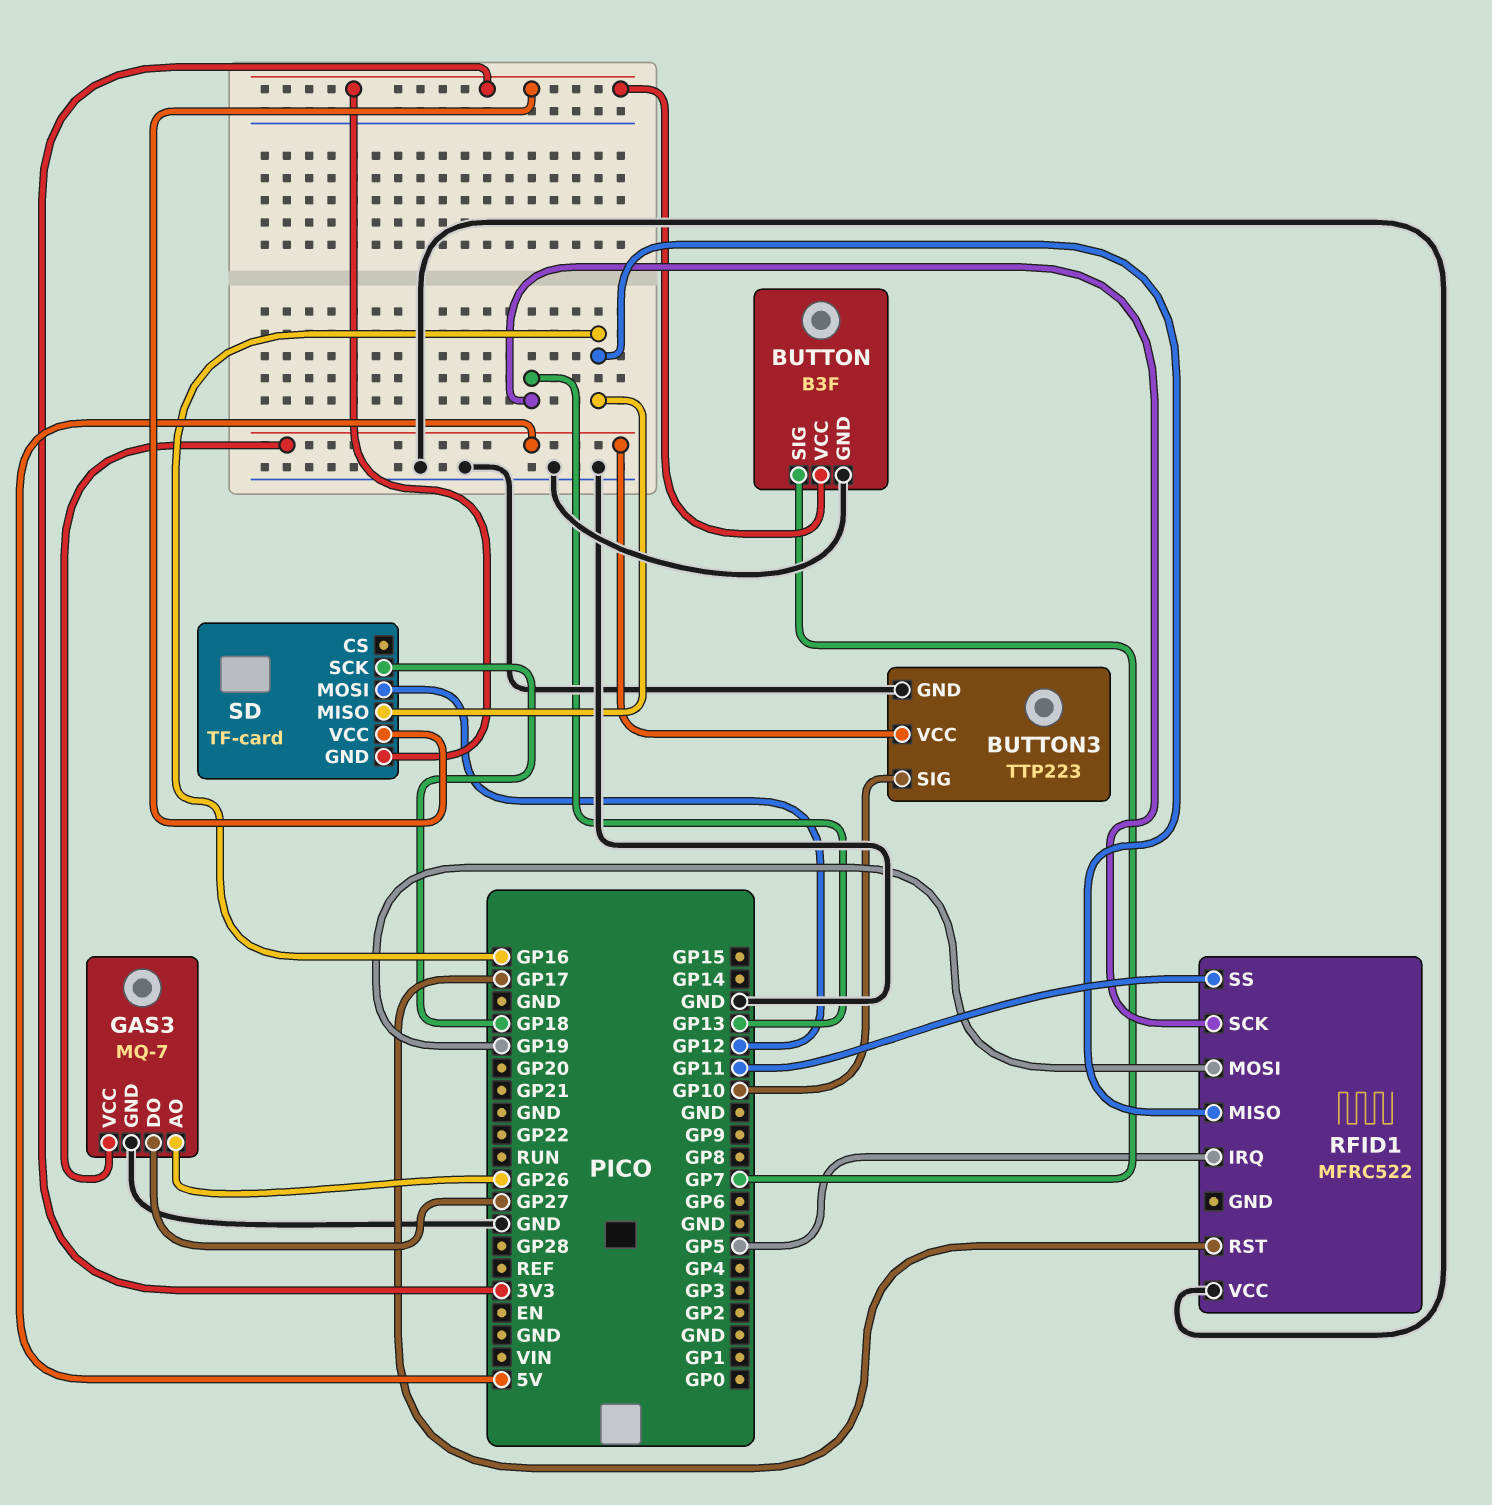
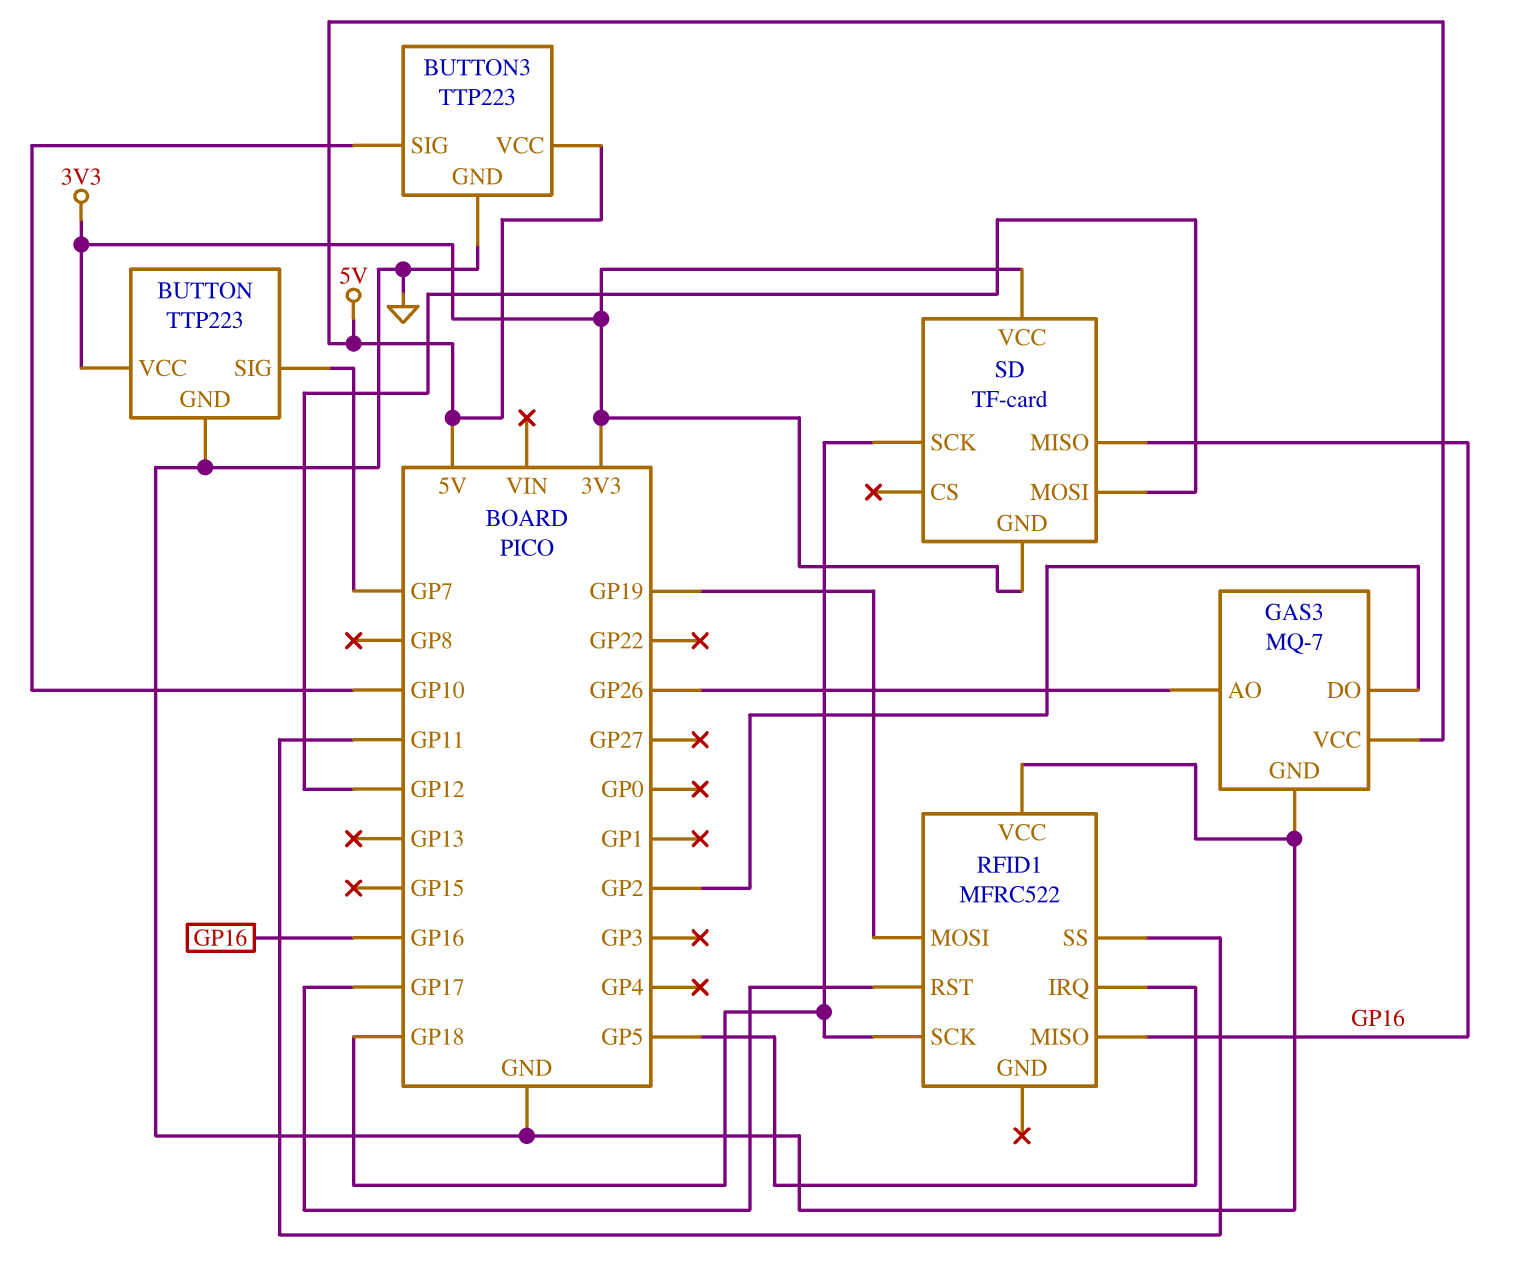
BUTTON: B3F -> TTP223
GAS3 pin DO: GP27 -> GP2
RFID1 pin SCK: GP13 -> GP18

